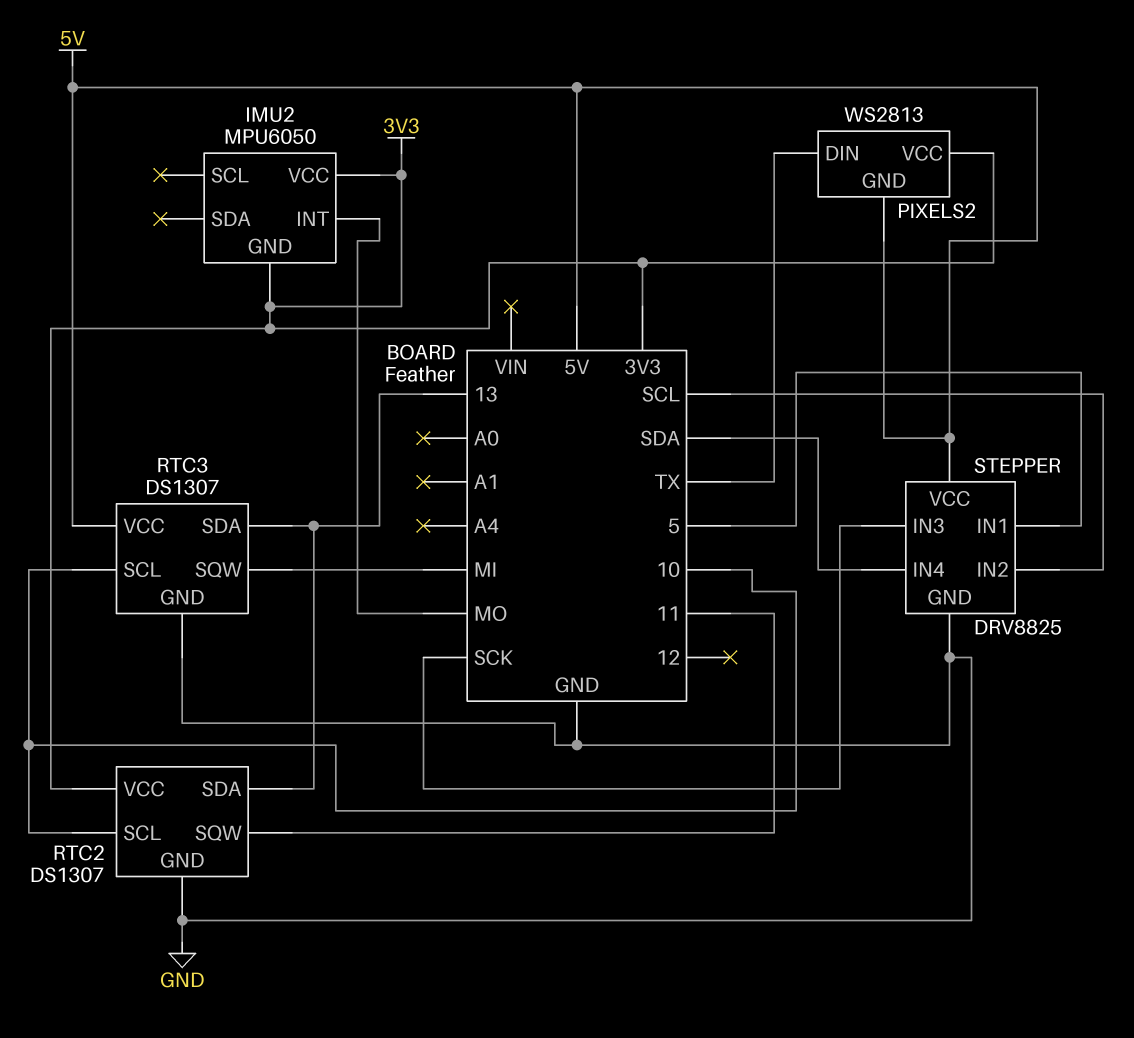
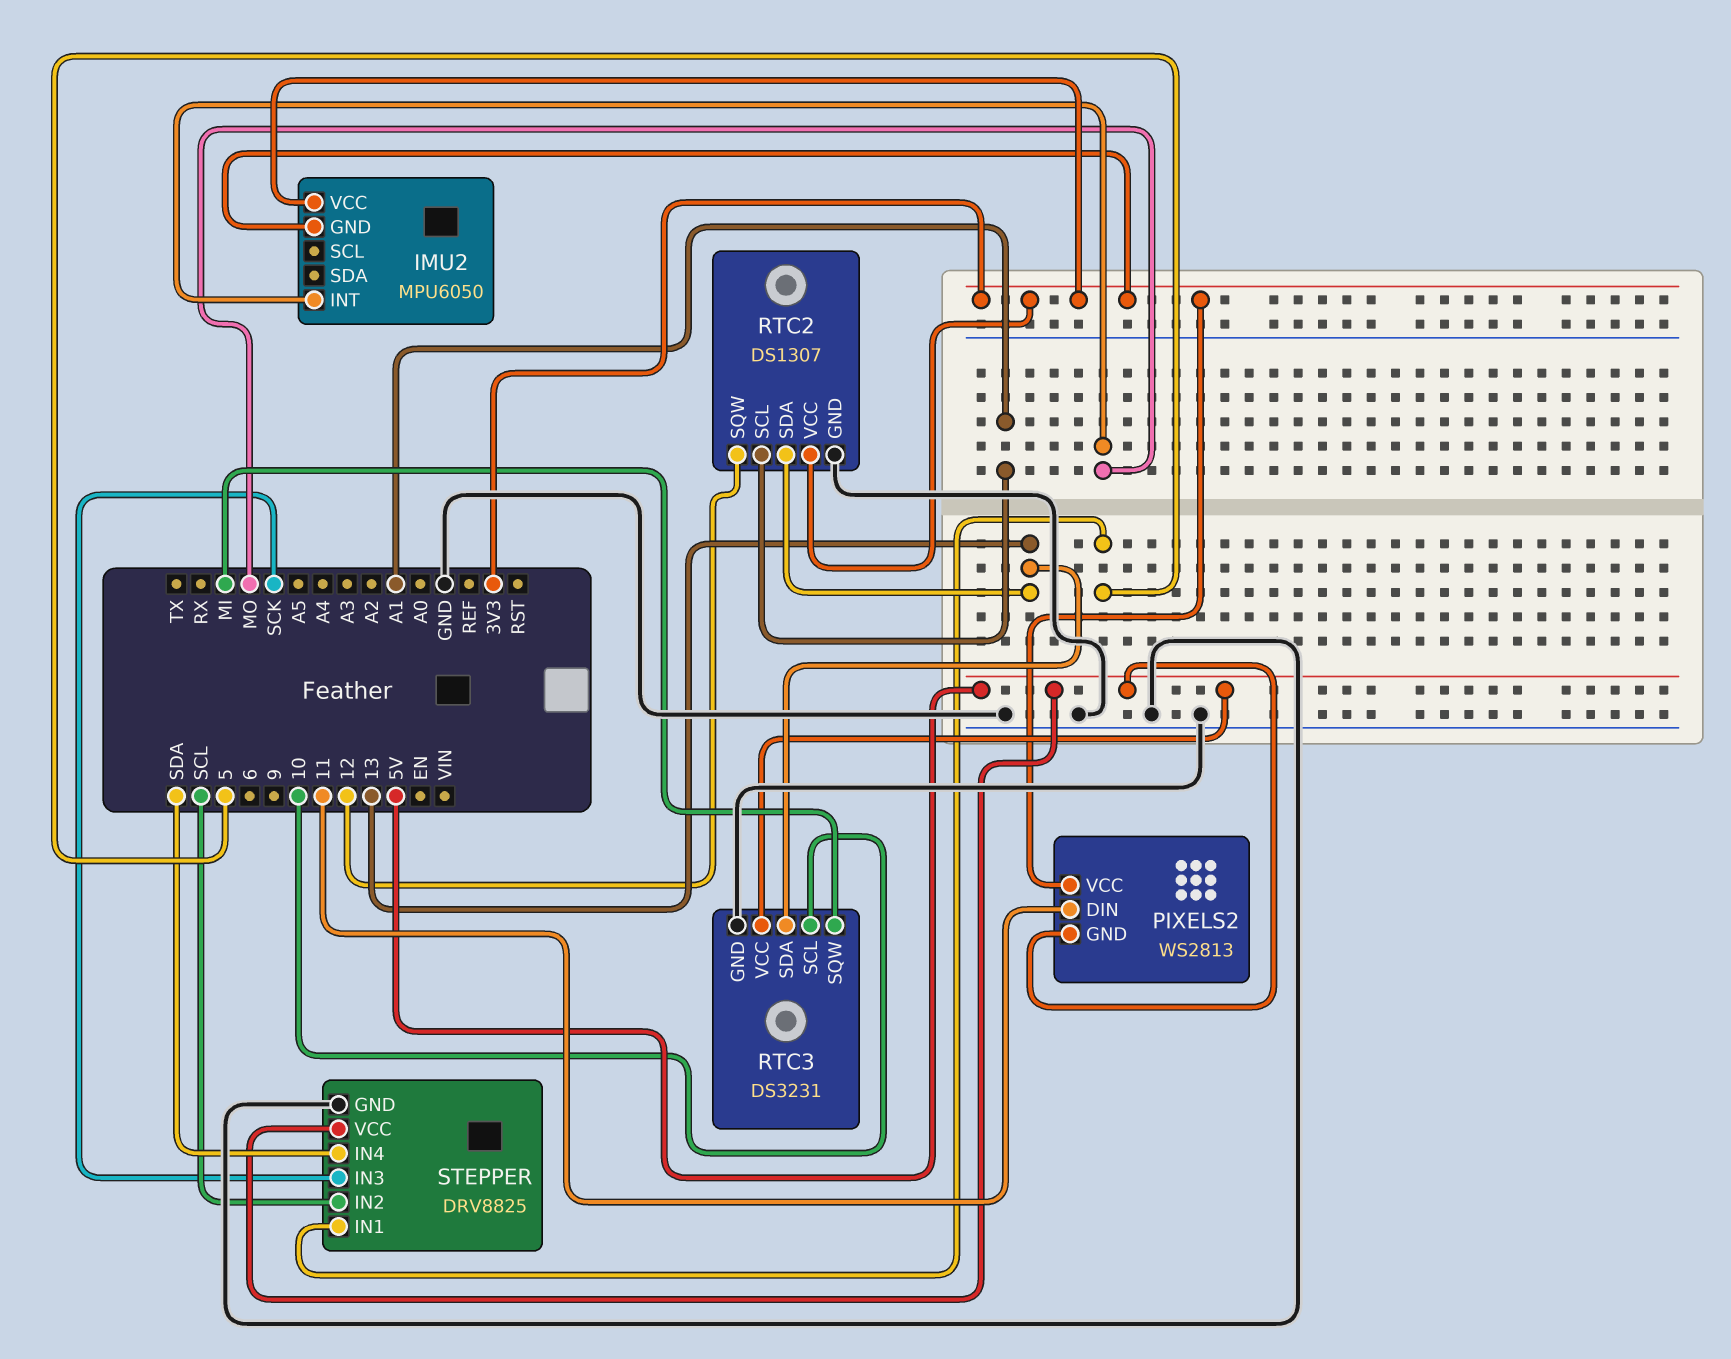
PIXELS2 pin DIN: TX -> 11
RTC2 pin SCL: 10 -> A1
RTC2 pin SQW: 11 -> 12
RTC3: DS1307 -> DS3231

